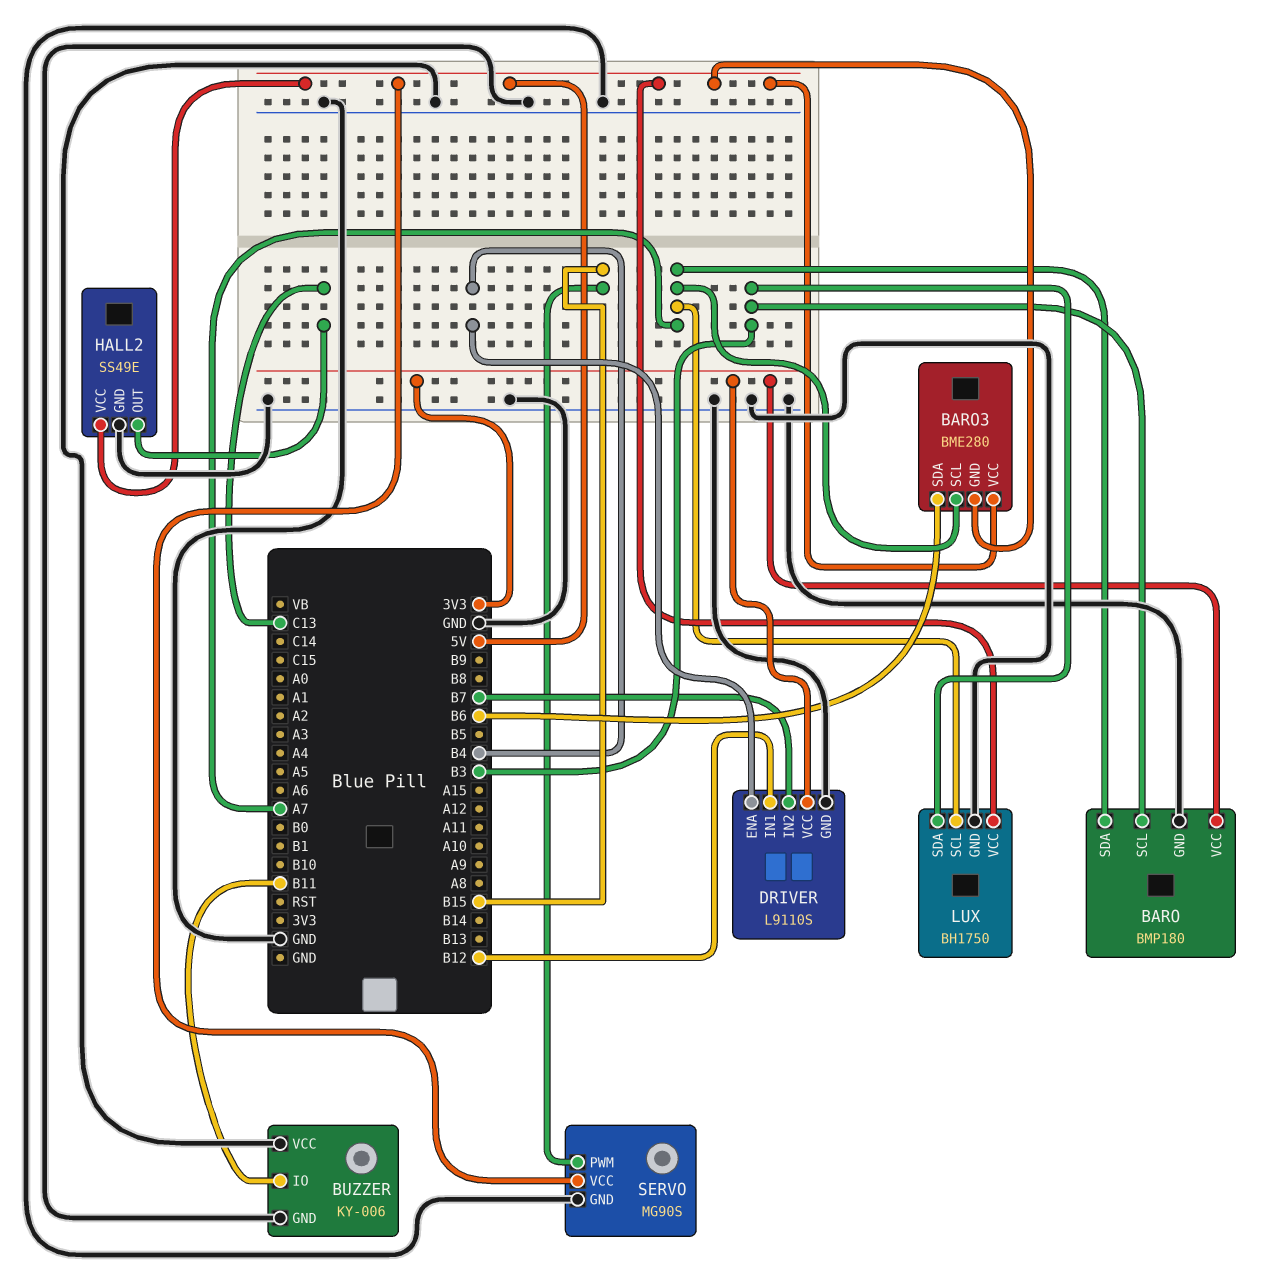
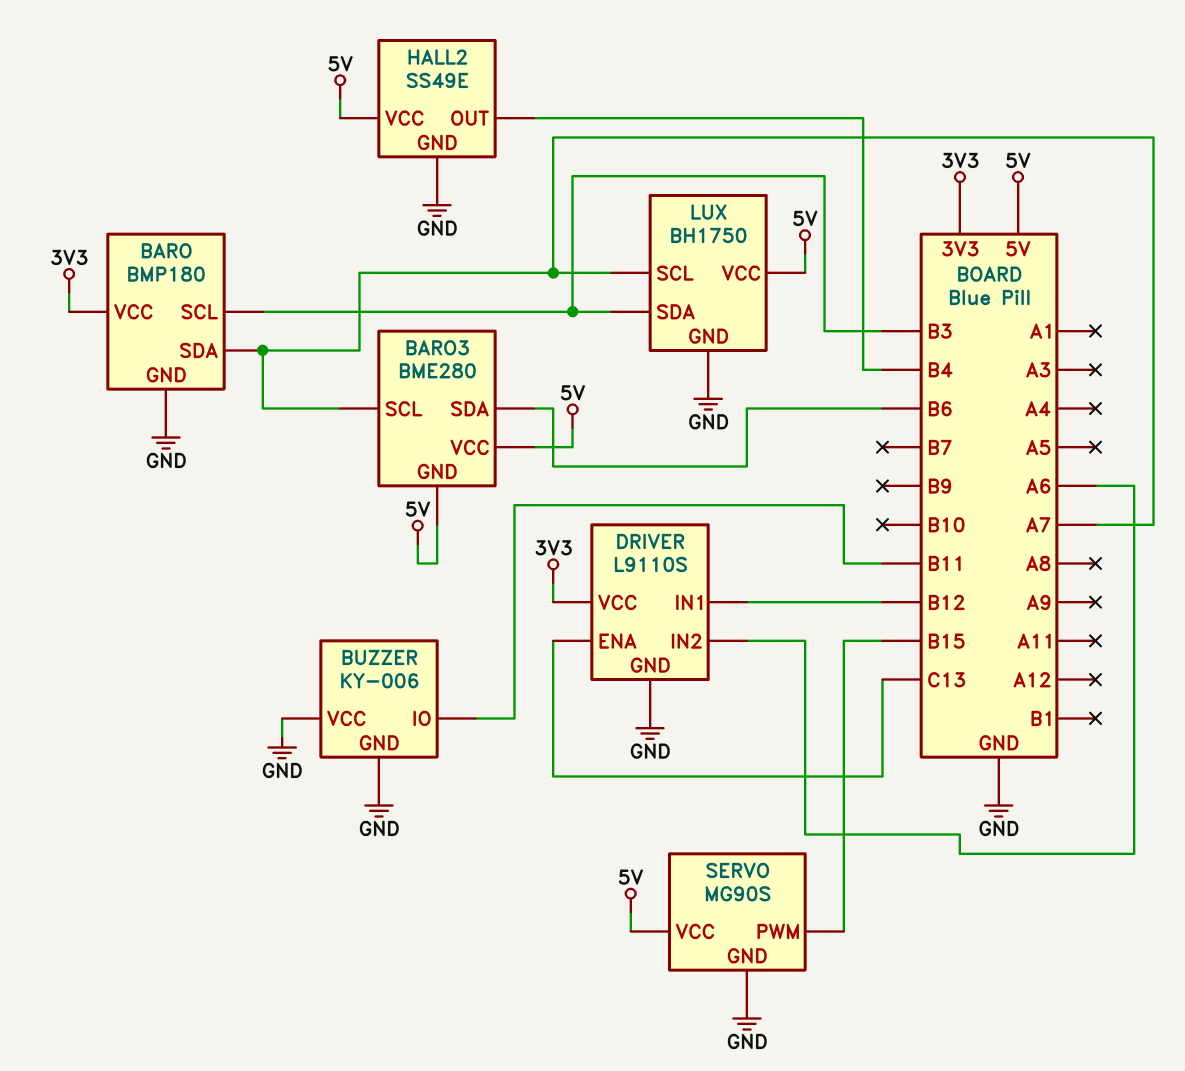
DRIVER pin ENA: B4 -> C13
DRIVER pin IN2: B7 -> A6
HALL2 pin OUT: C13 -> B4

